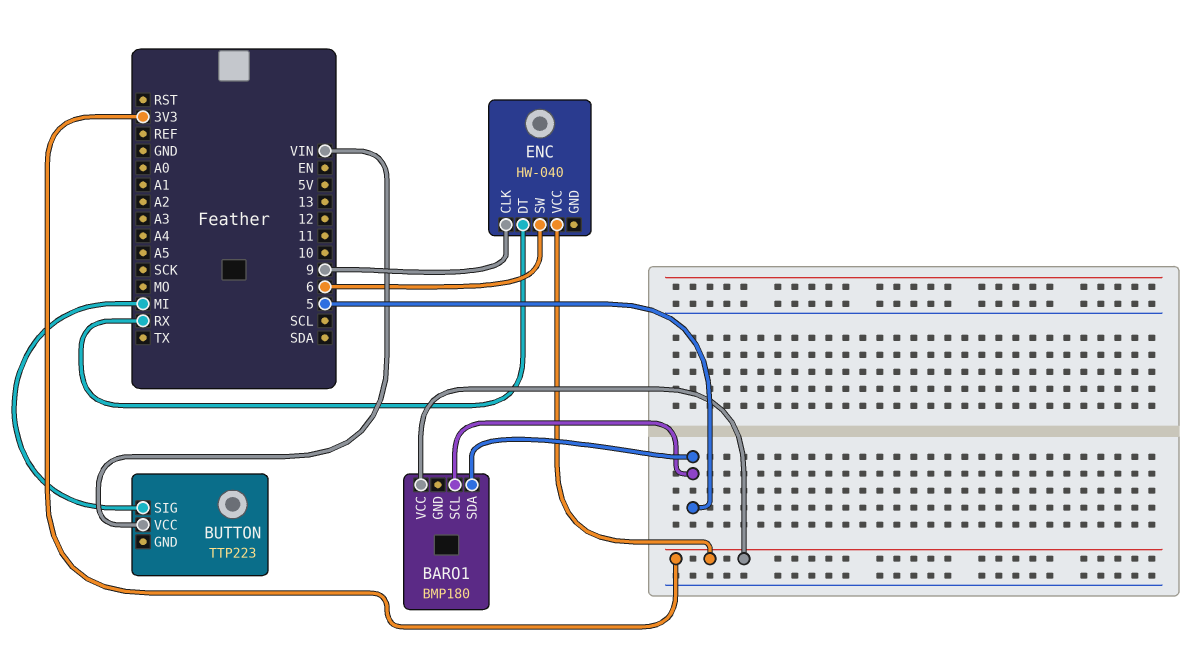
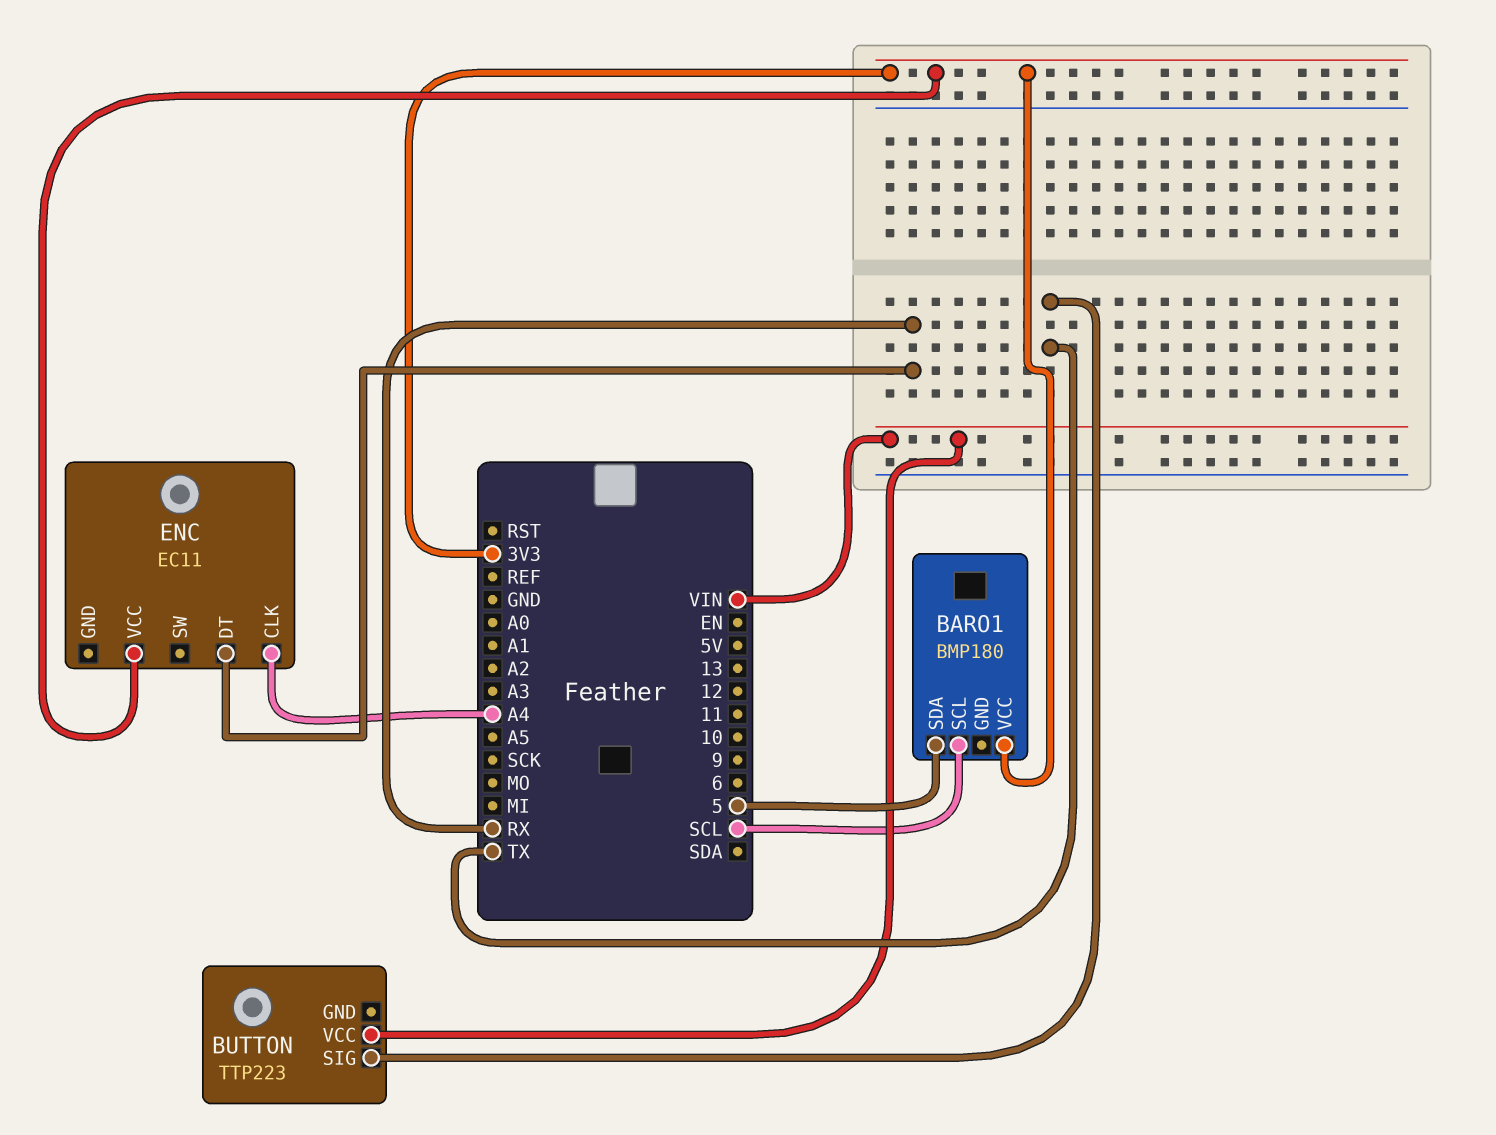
BARO1 pin SCL: 5 -> SCL
BUTTON pin SIG: MI -> TX
ENC: HW-040 -> EC11
ENC pin CLK: 9 -> A4
ENC pin SW: 6 -> none

